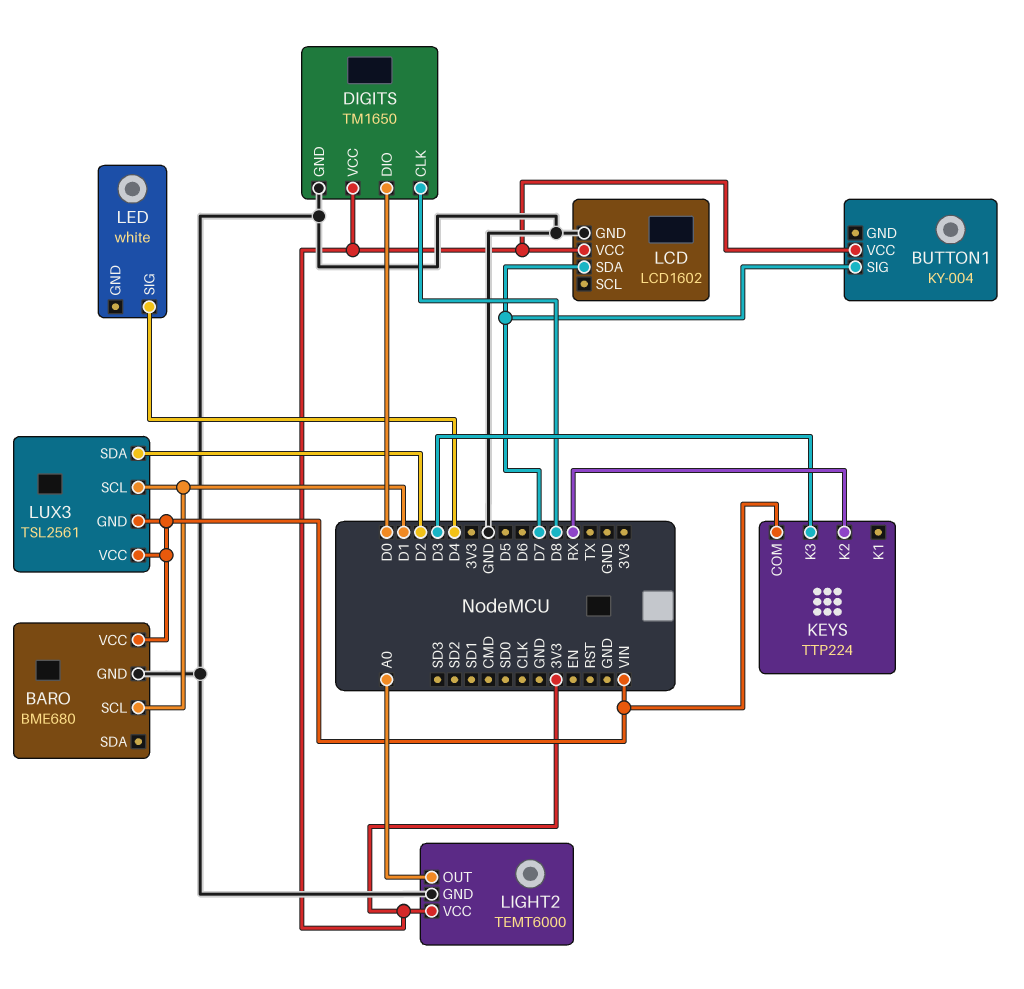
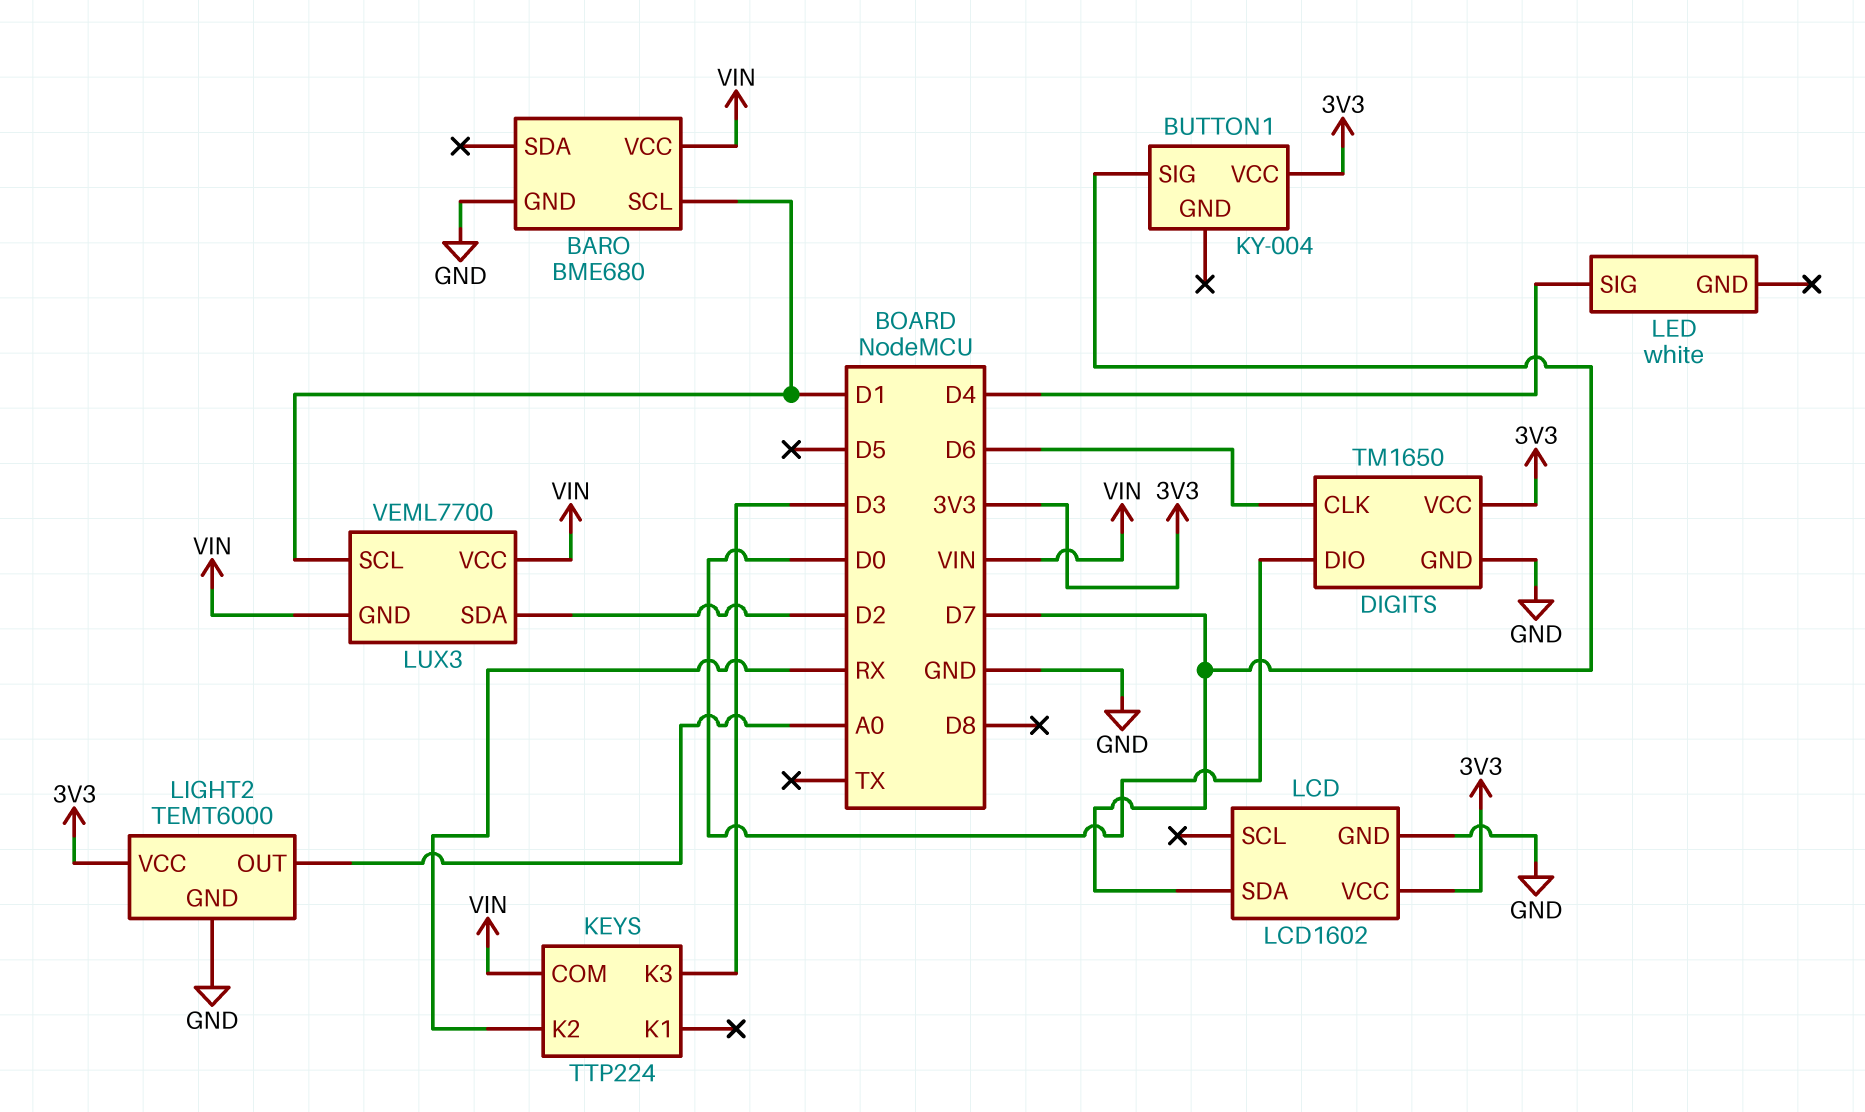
DIGITS pin CLK: D8 -> D6
LUX3: TSL2561 -> VEML7700

